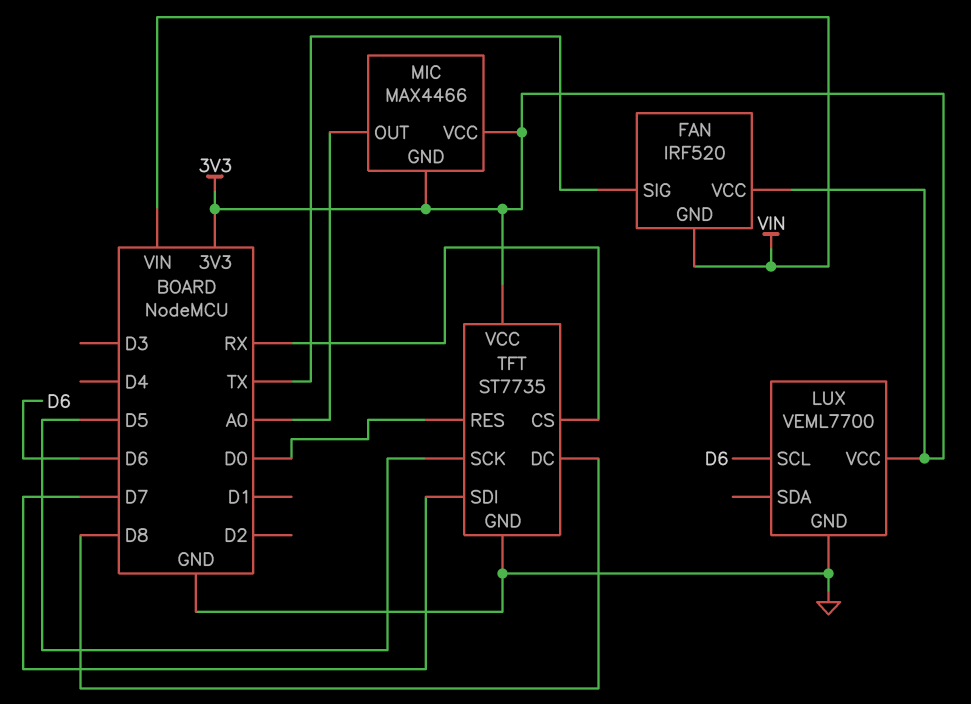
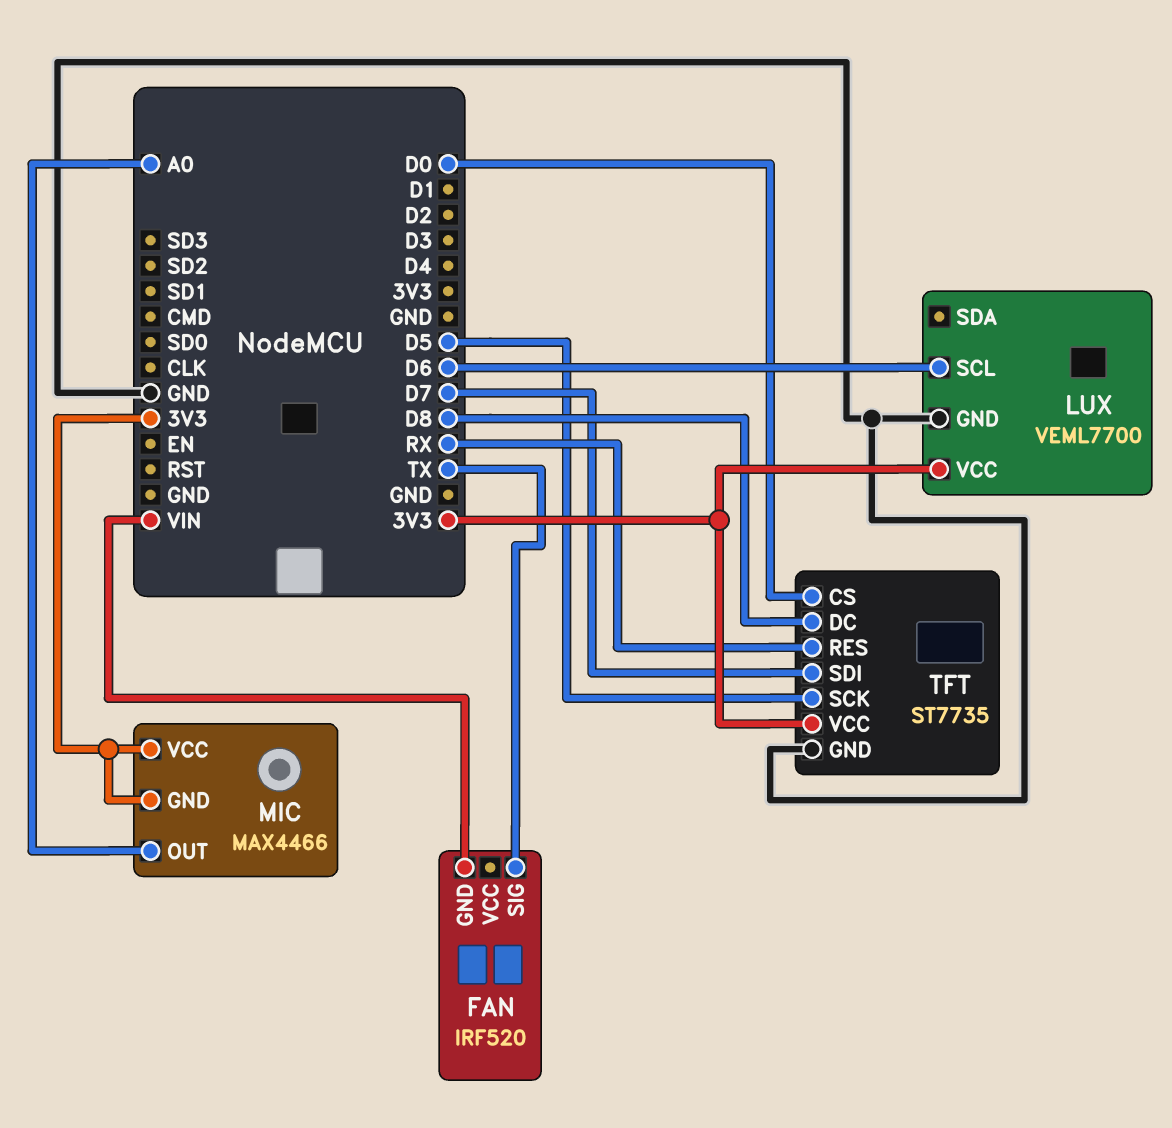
FAN pin VCC: 3V3 -> none
TFT pin CS: RX -> D0
TFT pin RES: D0 -> RX

